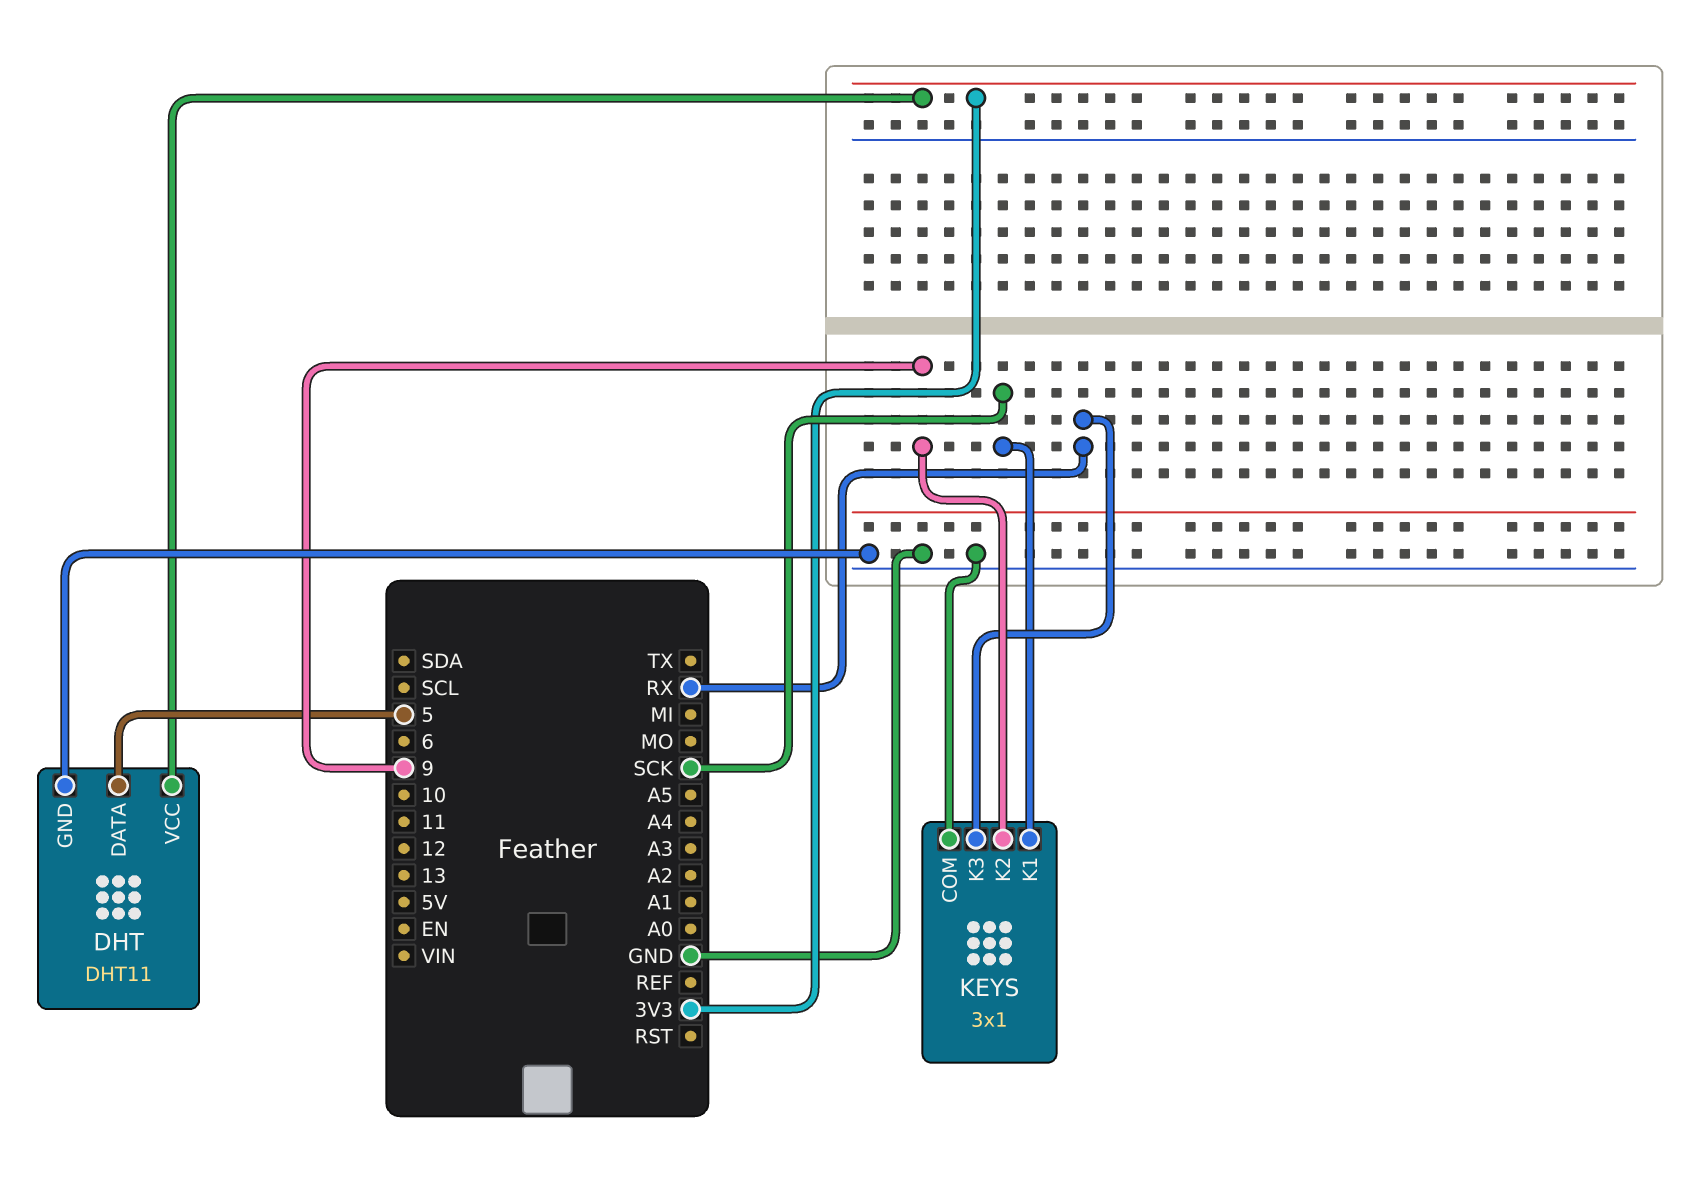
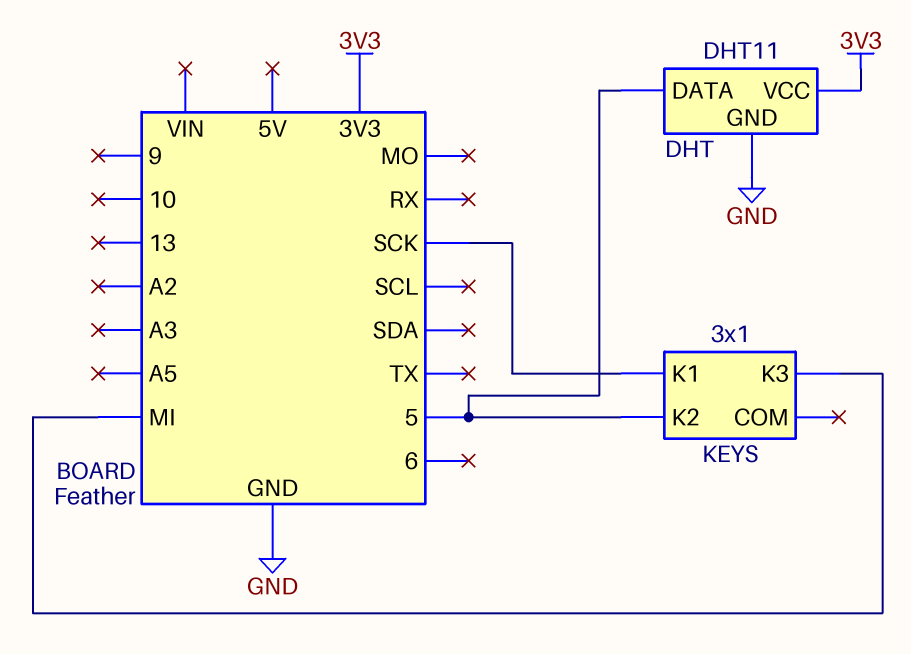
KEYS pin COM: GND -> none
KEYS pin K2: 9 -> 5
KEYS pin K3: RX -> MI

